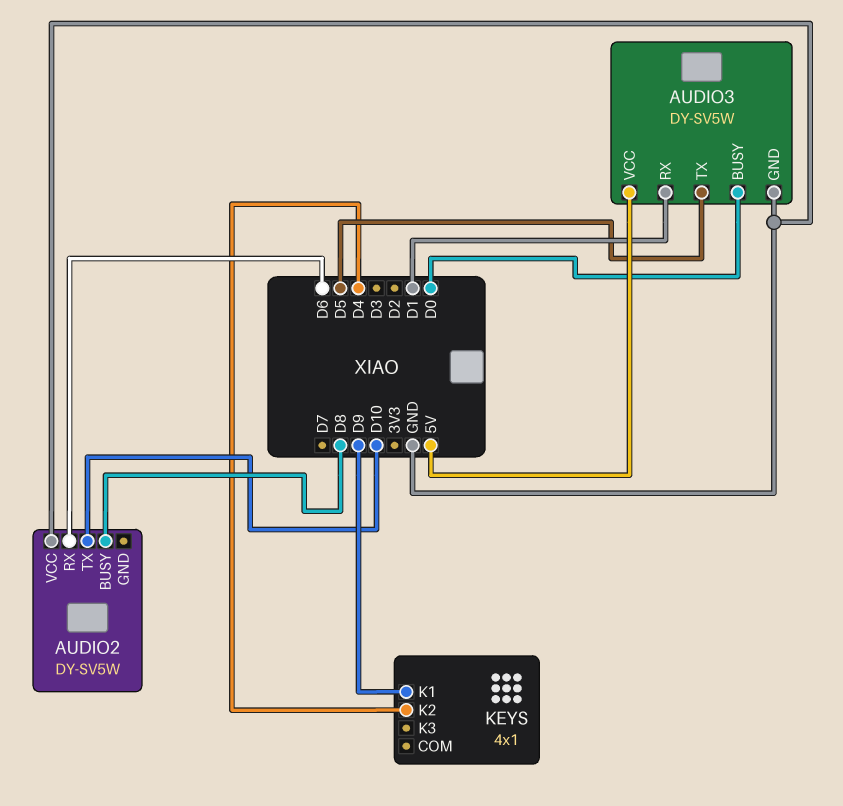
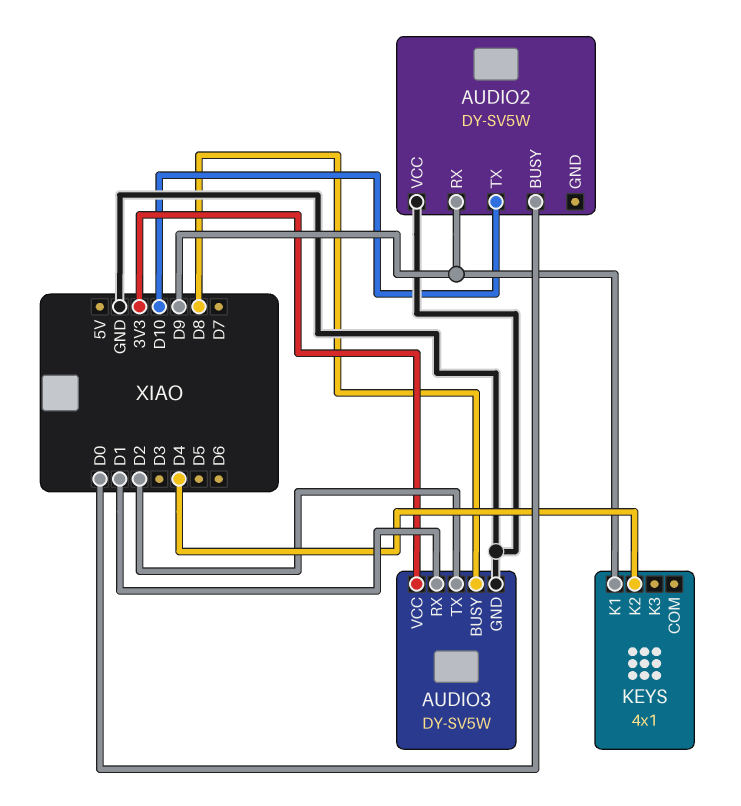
AUDIO2 pin BUSY: D8 -> D0
AUDIO2 pin RX: D6 -> D9
AUDIO3 pin BUSY: D0 -> D8
AUDIO3 pin TX: D5 -> D2
AUDIO3 pin VCC: 5V -> 3V3

